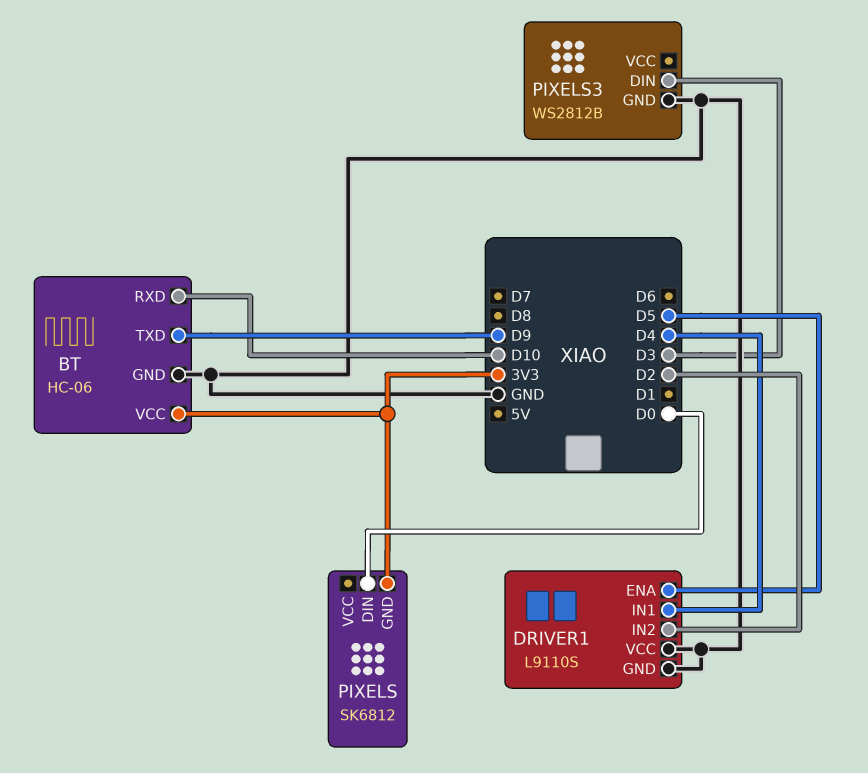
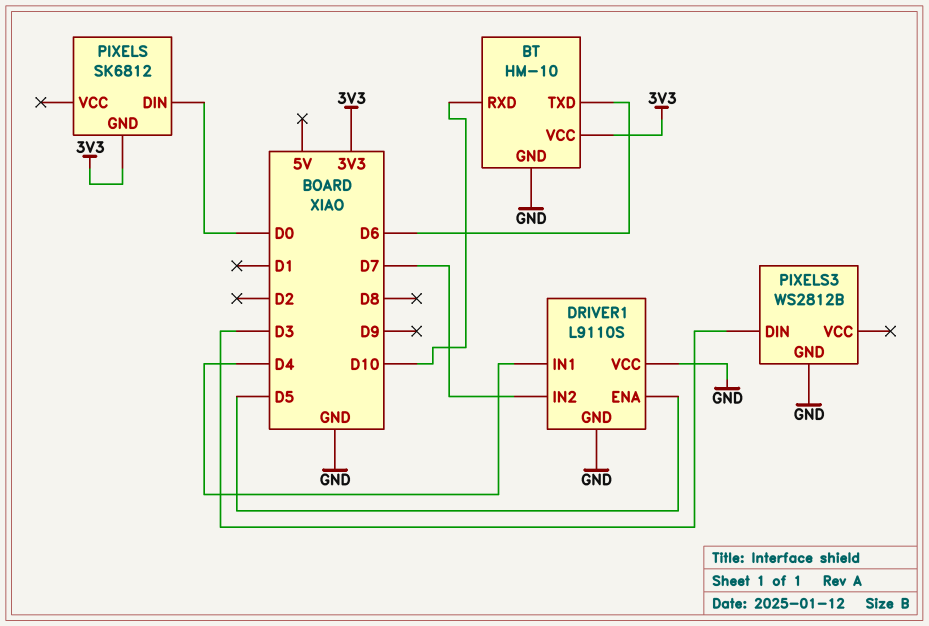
BT: HC-06 -> HM-10
BT pin TXD: D9 -> D6
DRIVER1 pin IN2: D2 -> D7

